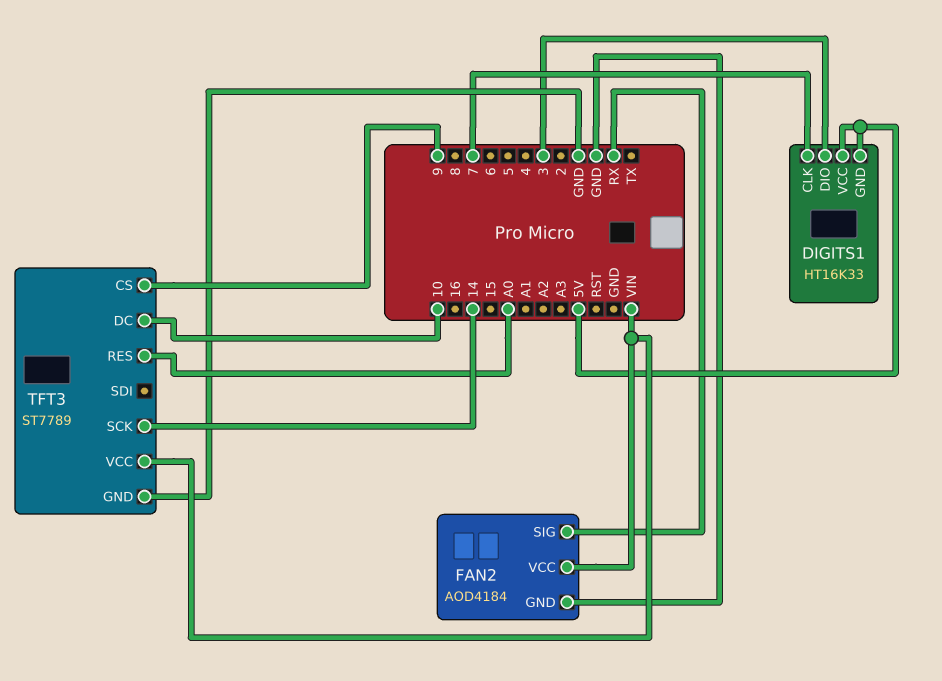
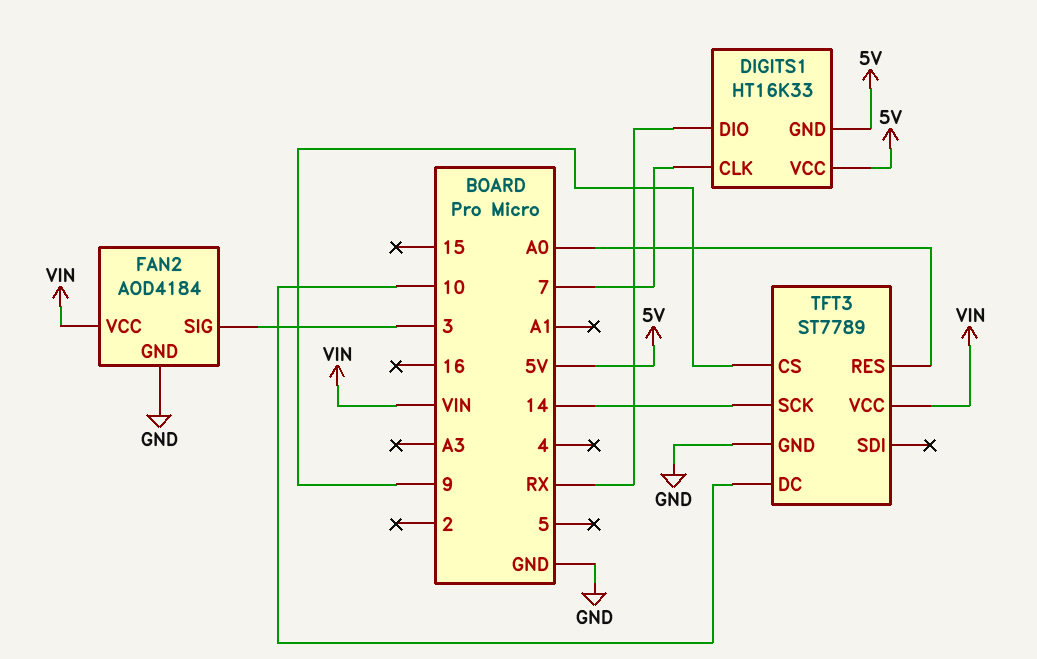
DIGITS1 pin DIO: 3 -> RX
FAN2 pin SIG: RX -> 3

